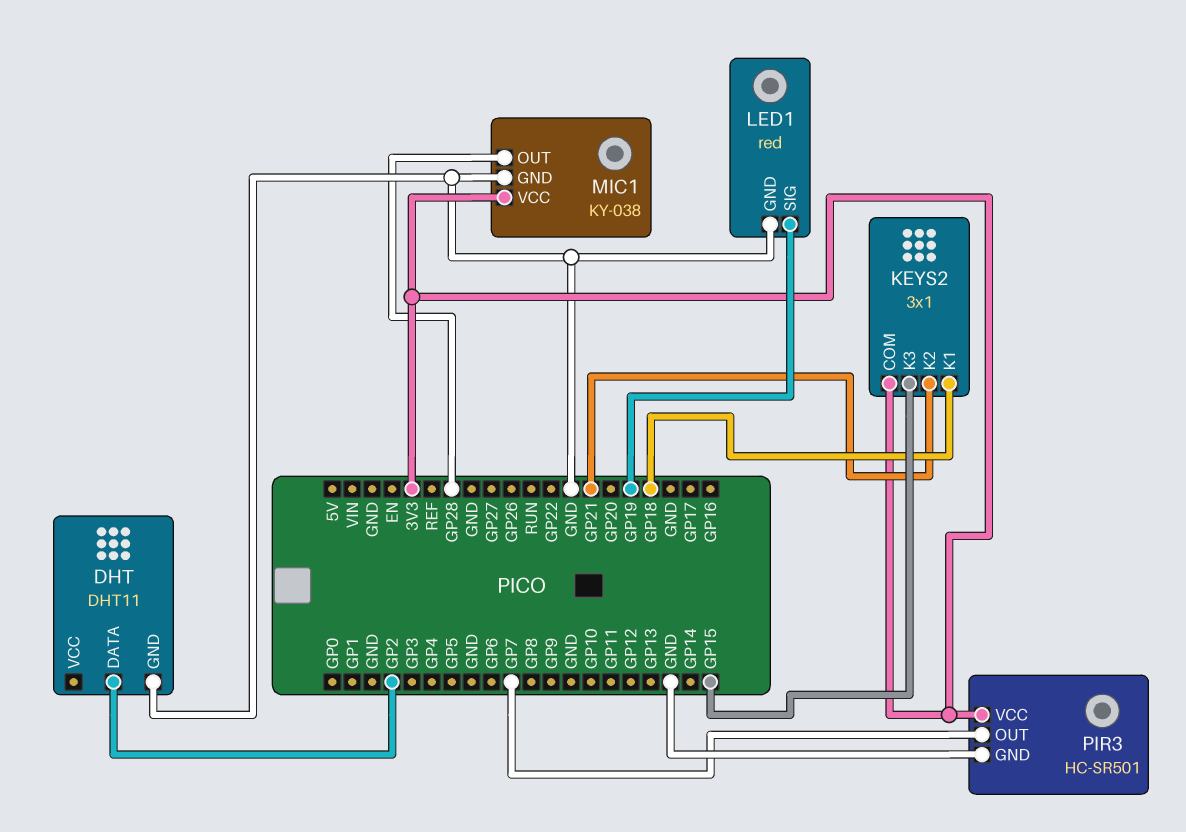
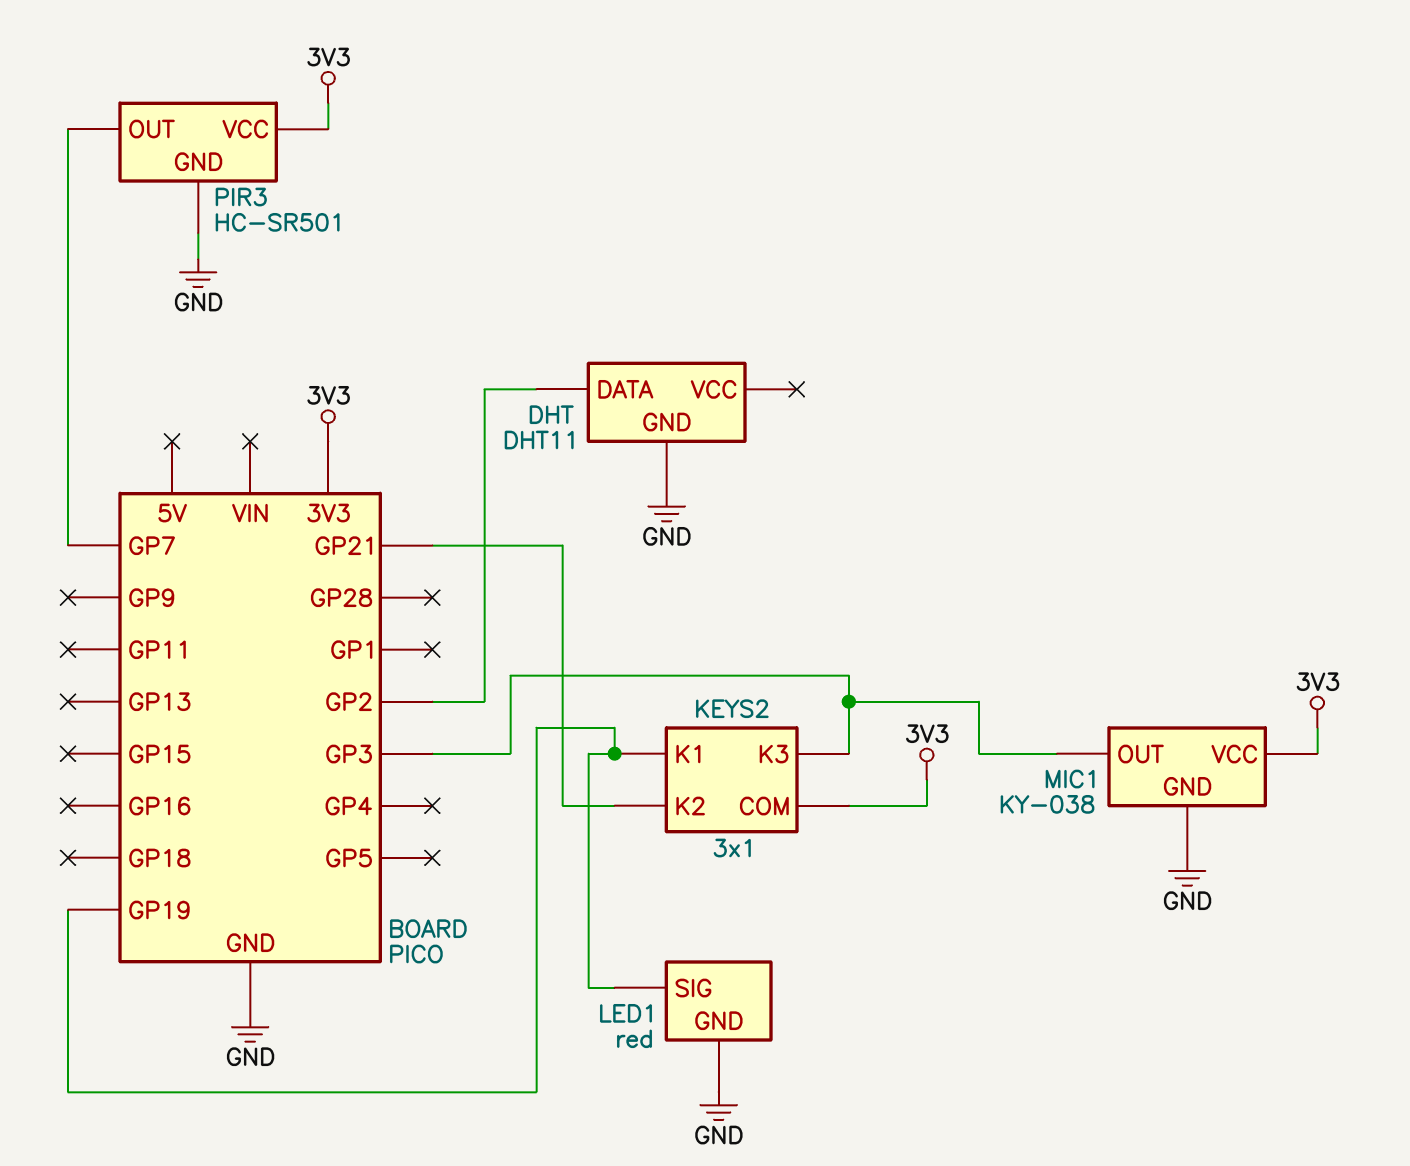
KEYS2 pin K1: GP18 -> GP19
KEYS2 pin K3: GP15 -> GP3
MIC1 pin OUT: GP28 -> GP3

